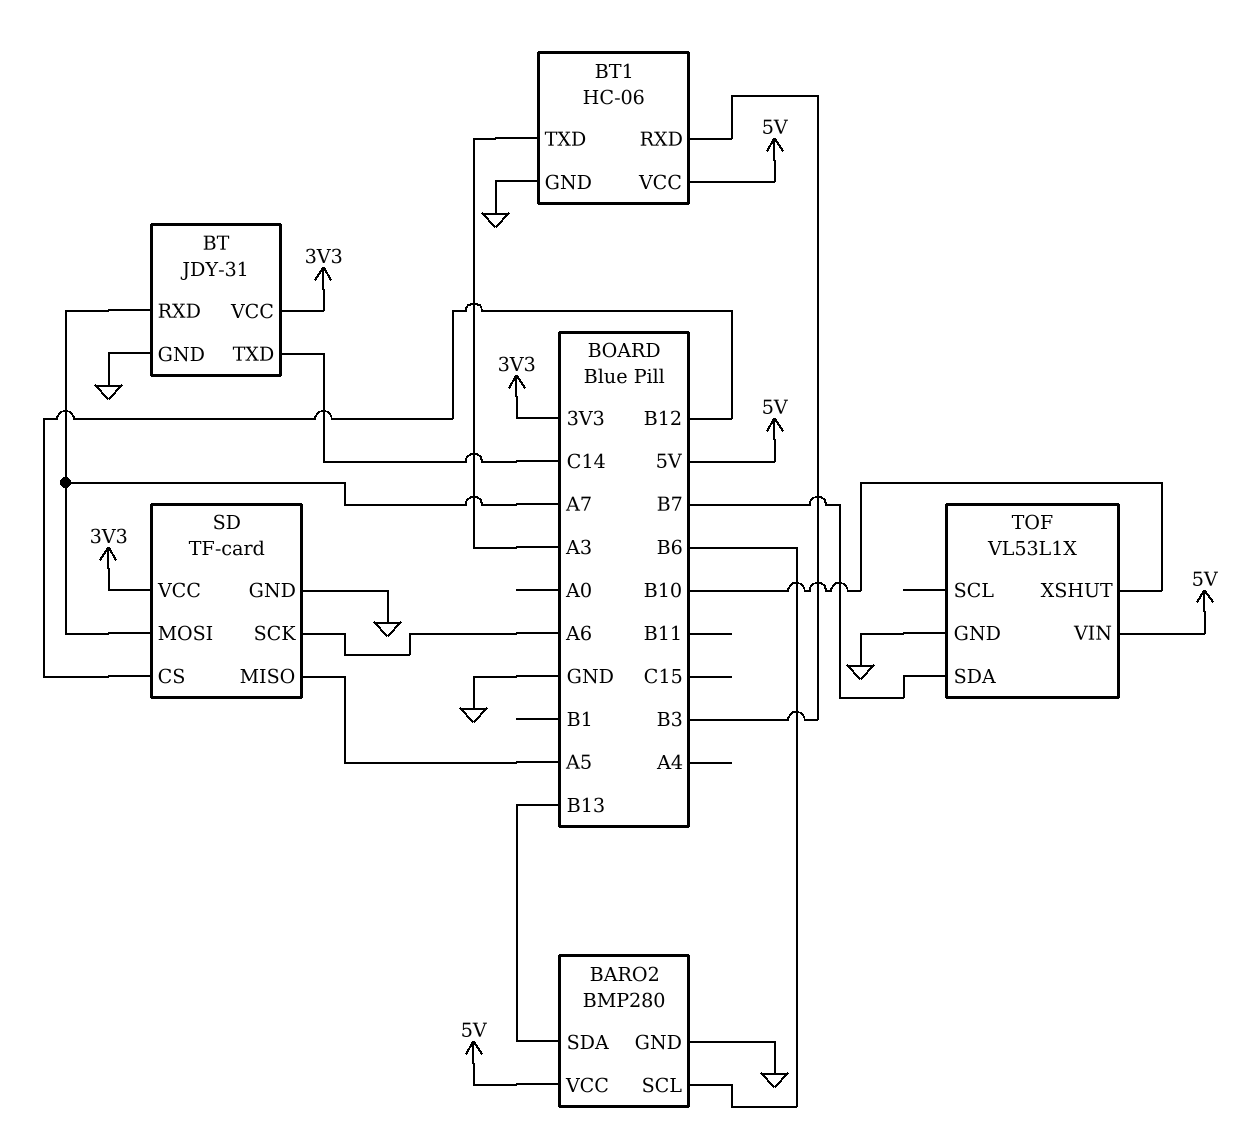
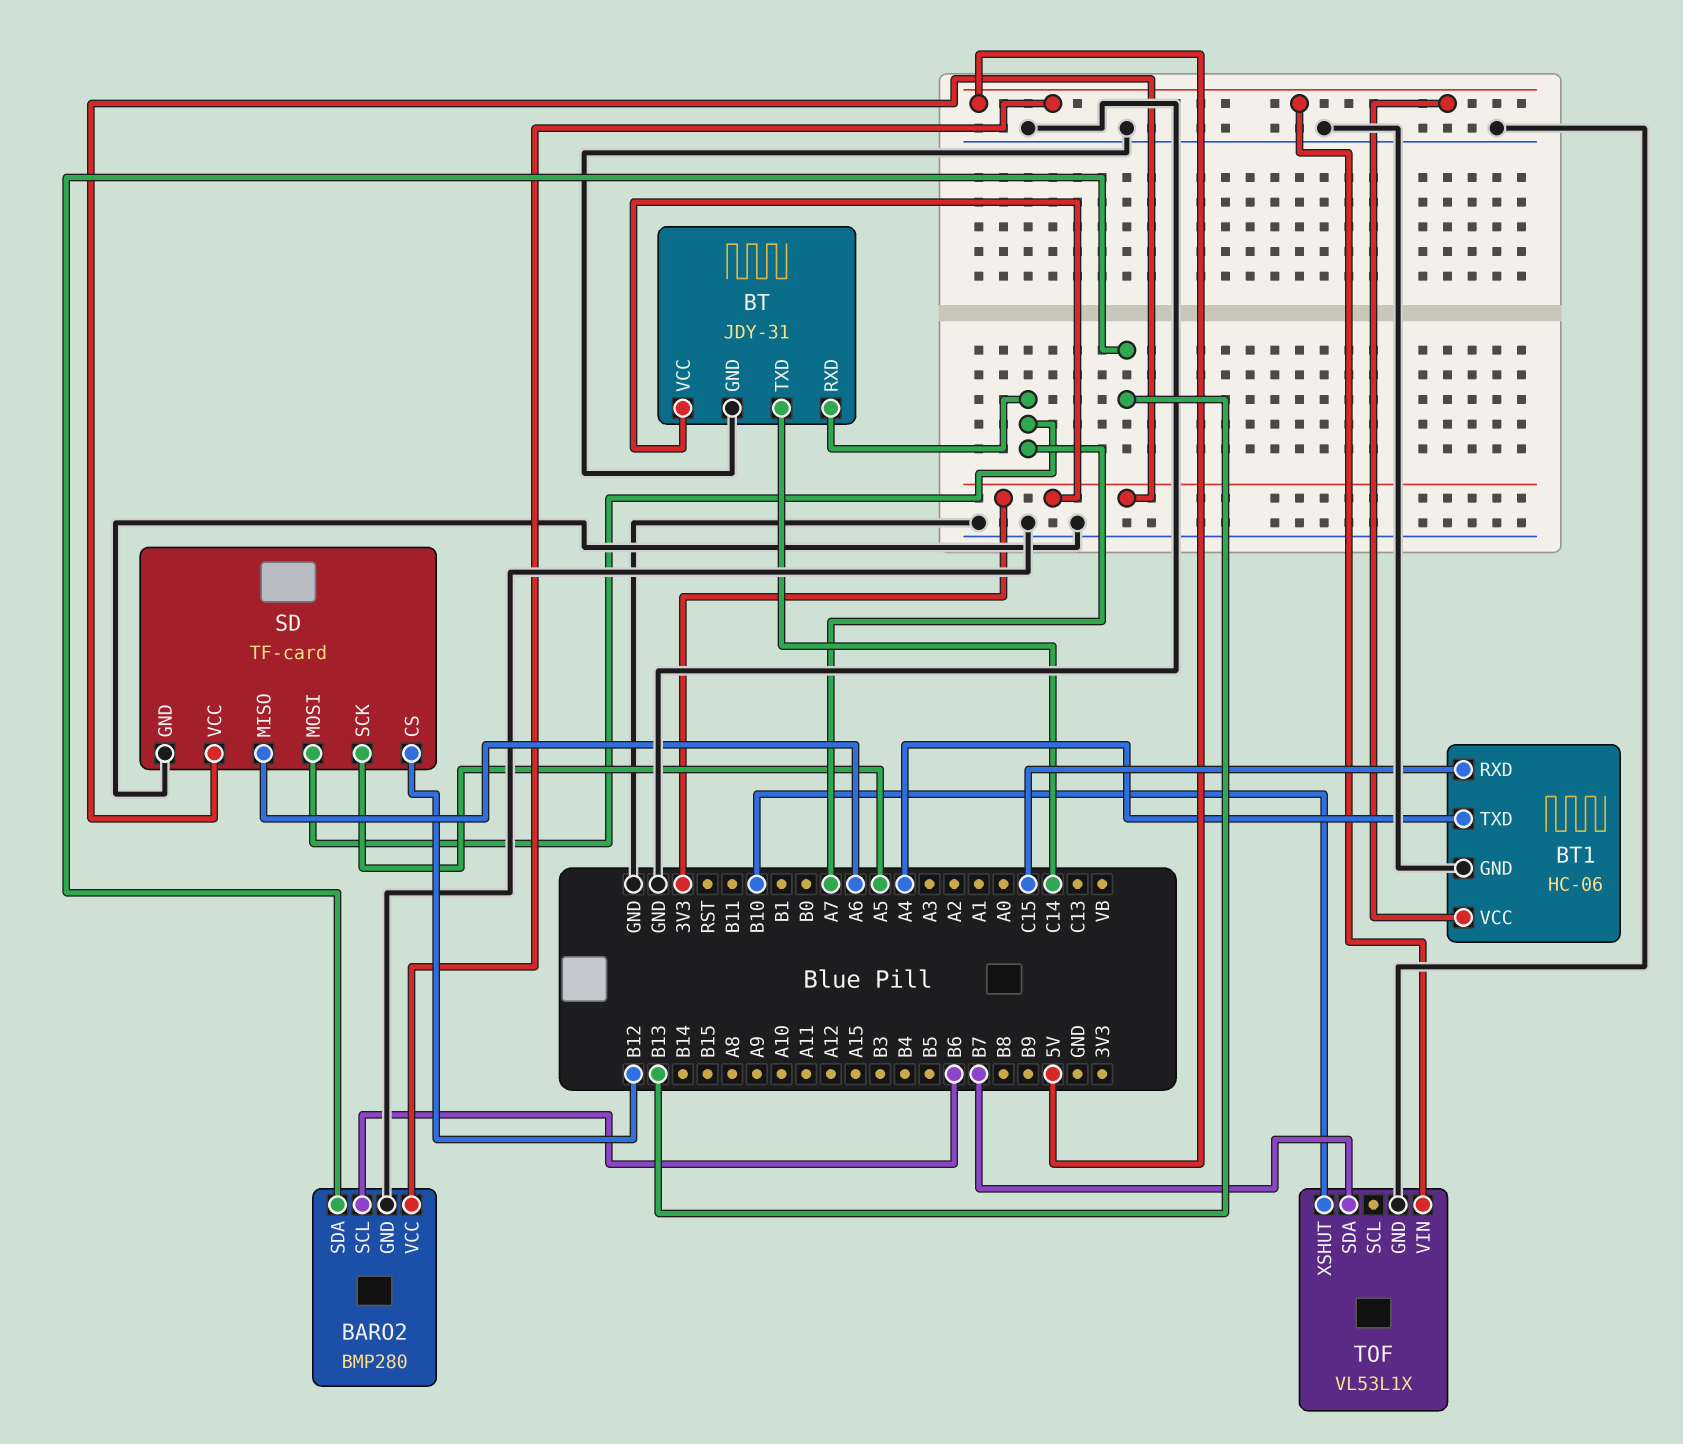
BT1 pin RXD: B3 -> C15
BT1 pin TXD: A3 -> A4
SD pin MISO: A5 -> A6
SD pin SCK: A6 -> A5

